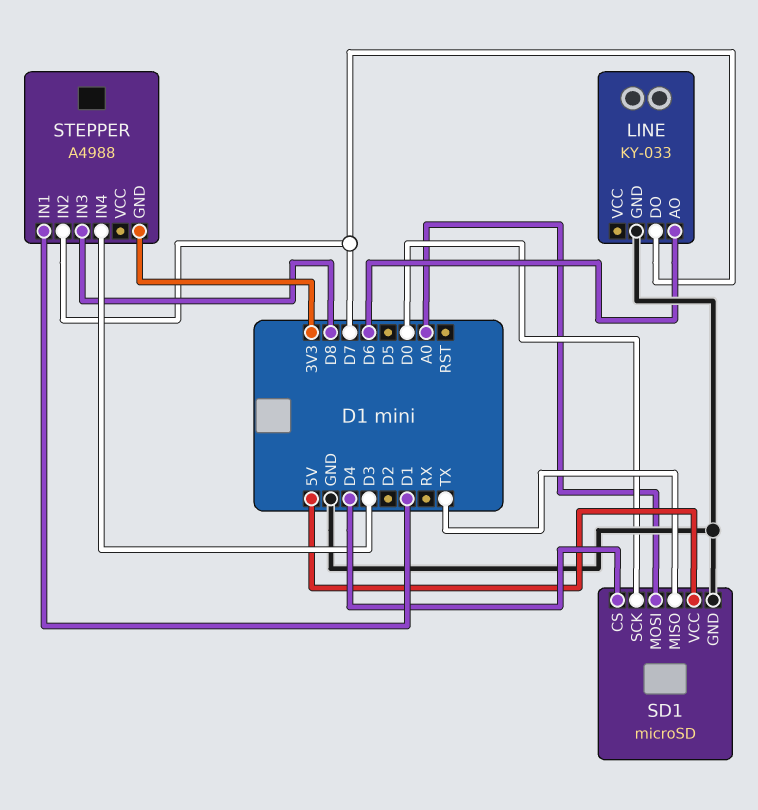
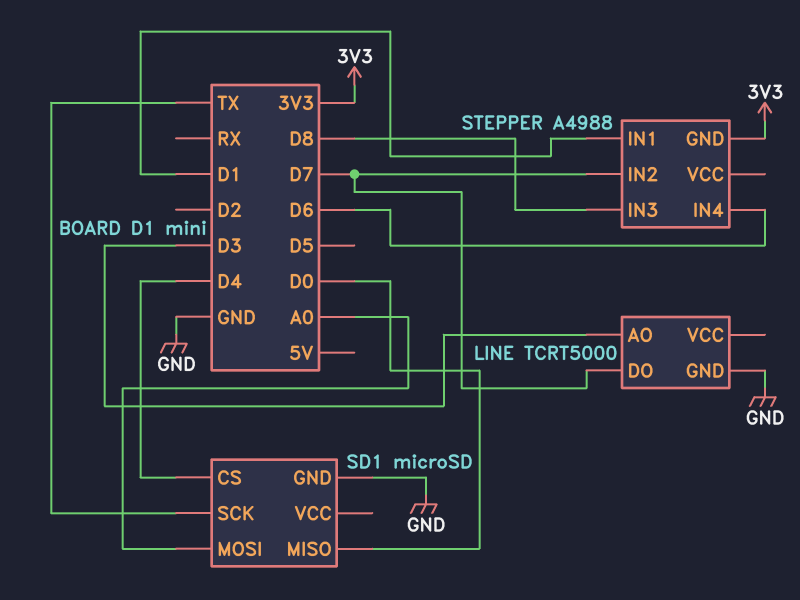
LINE: KY-033 -> TCRT5000
LINE pin AO: D6 -> D3
SD1 pin MISO: TX -> D0
SD1 pin SCK: D0 -> TX
SD1 pin VCC: 5V -> none
STEPPER pin IN4: D3 -> D6

